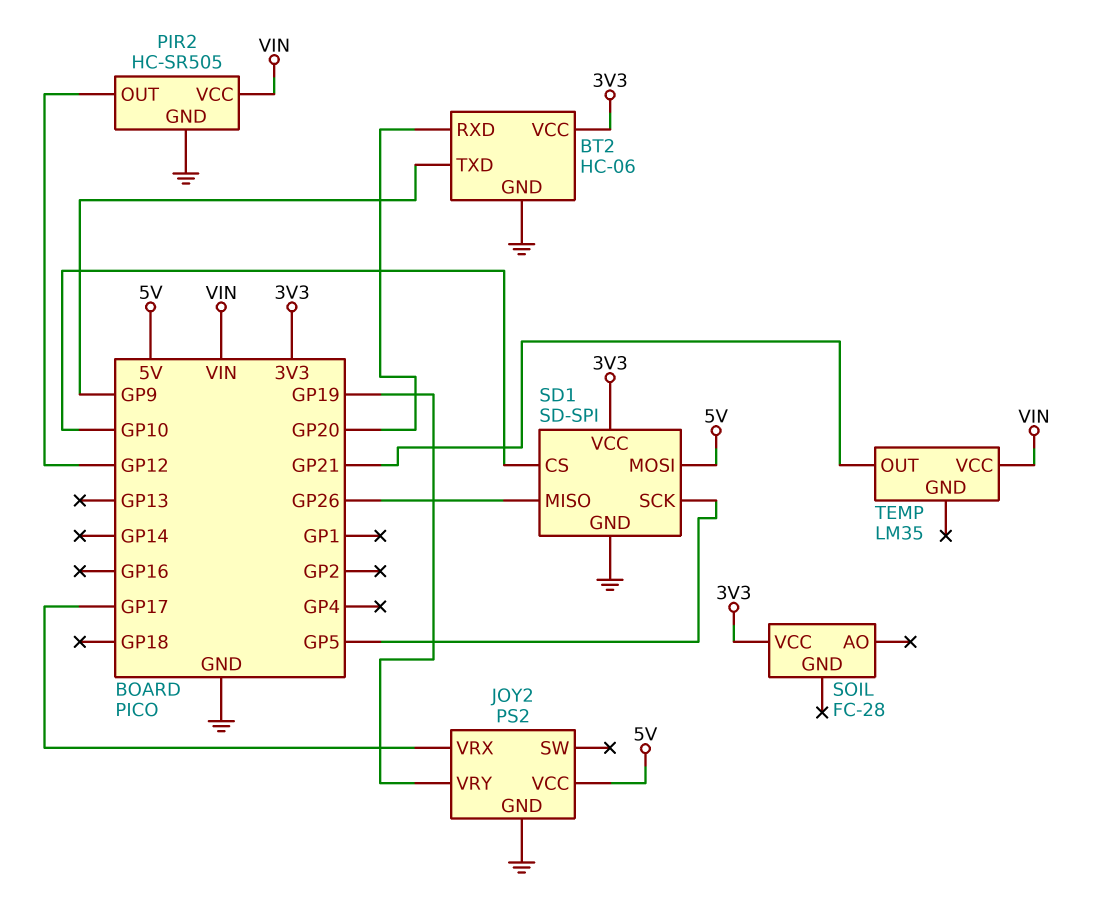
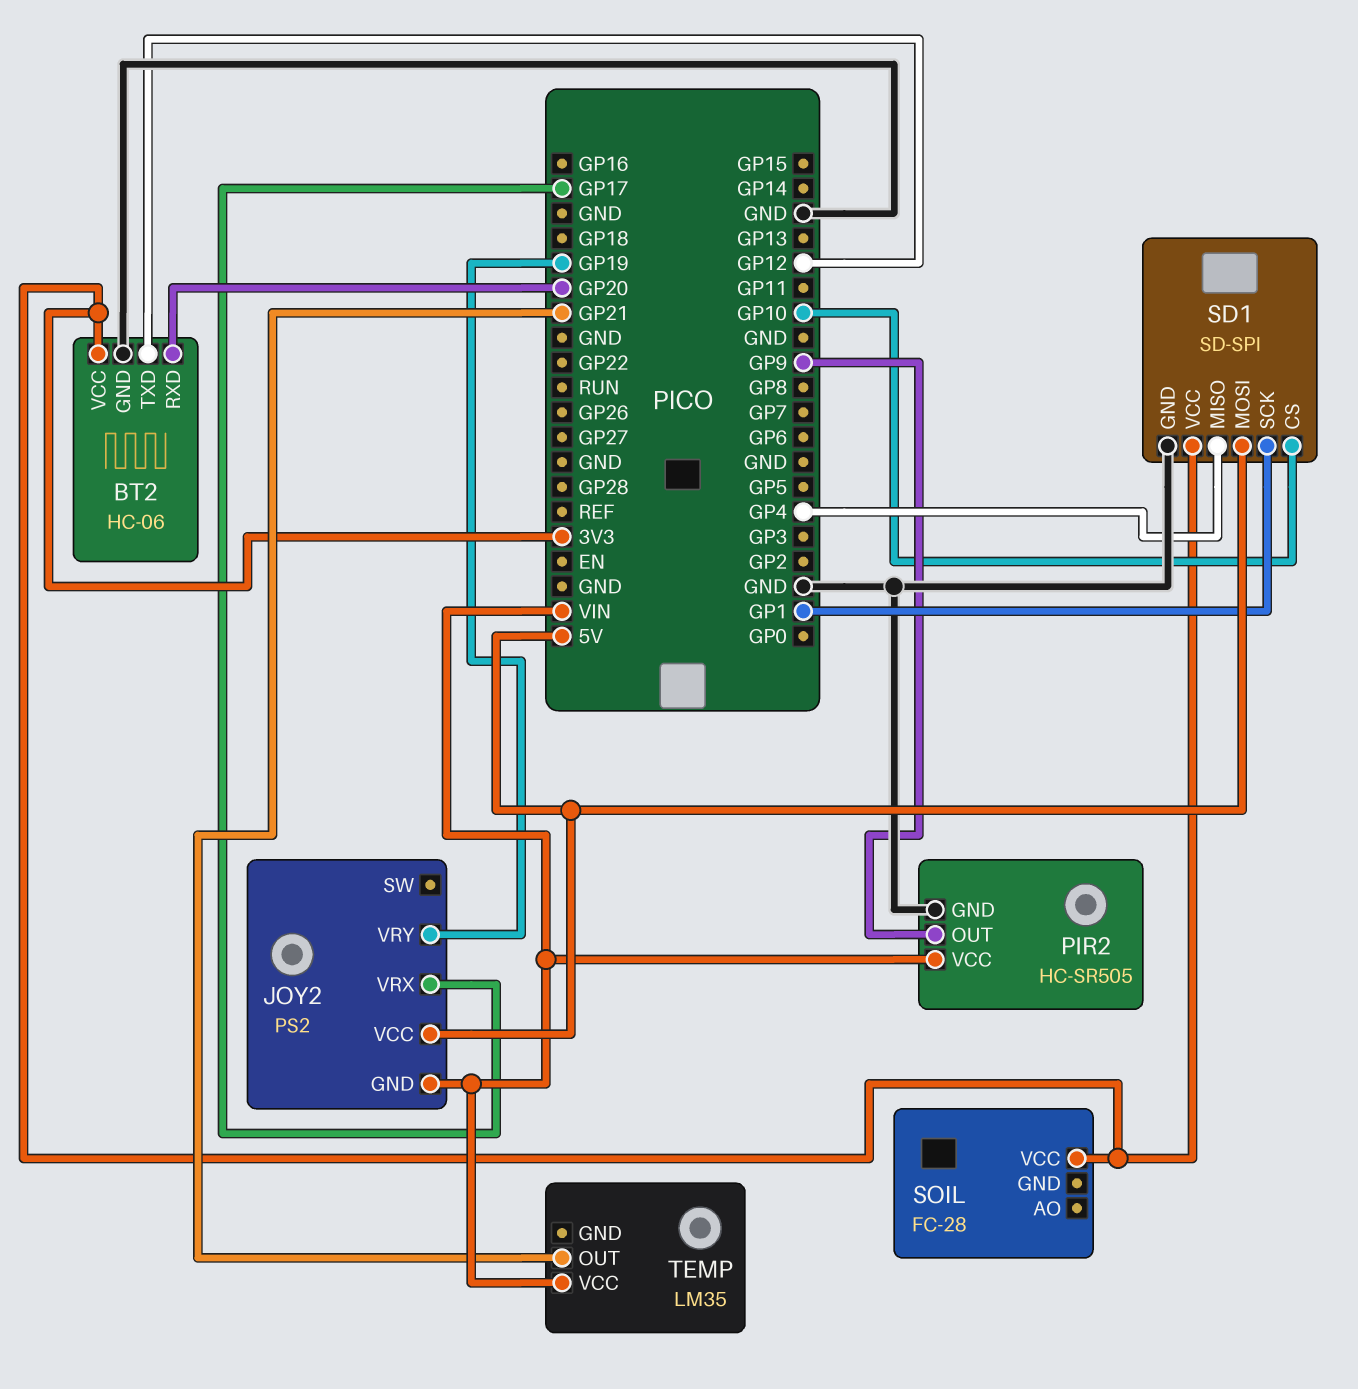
BT2 pin TXD: GP9 -> GP12
JOY2 pin GND: GND -> VIN
PIR2 pin OUT: GP12 -> GP9
SD1 pin MISO: GP26 -> GP4
SD1 pin SCK: GP5 -> GP1

